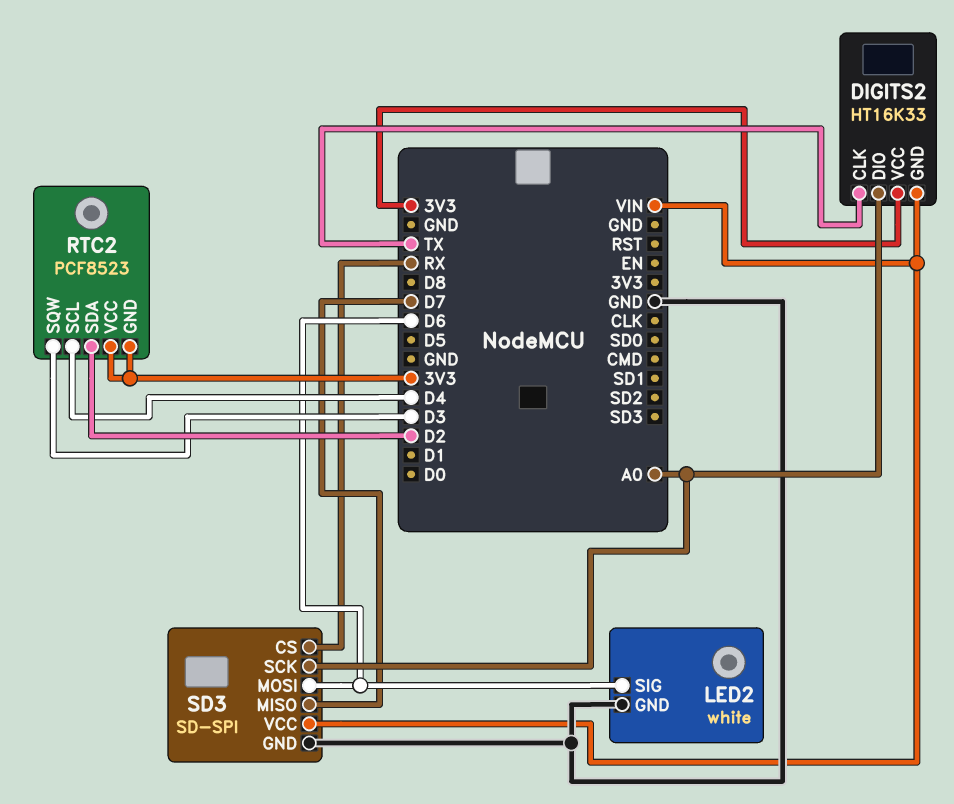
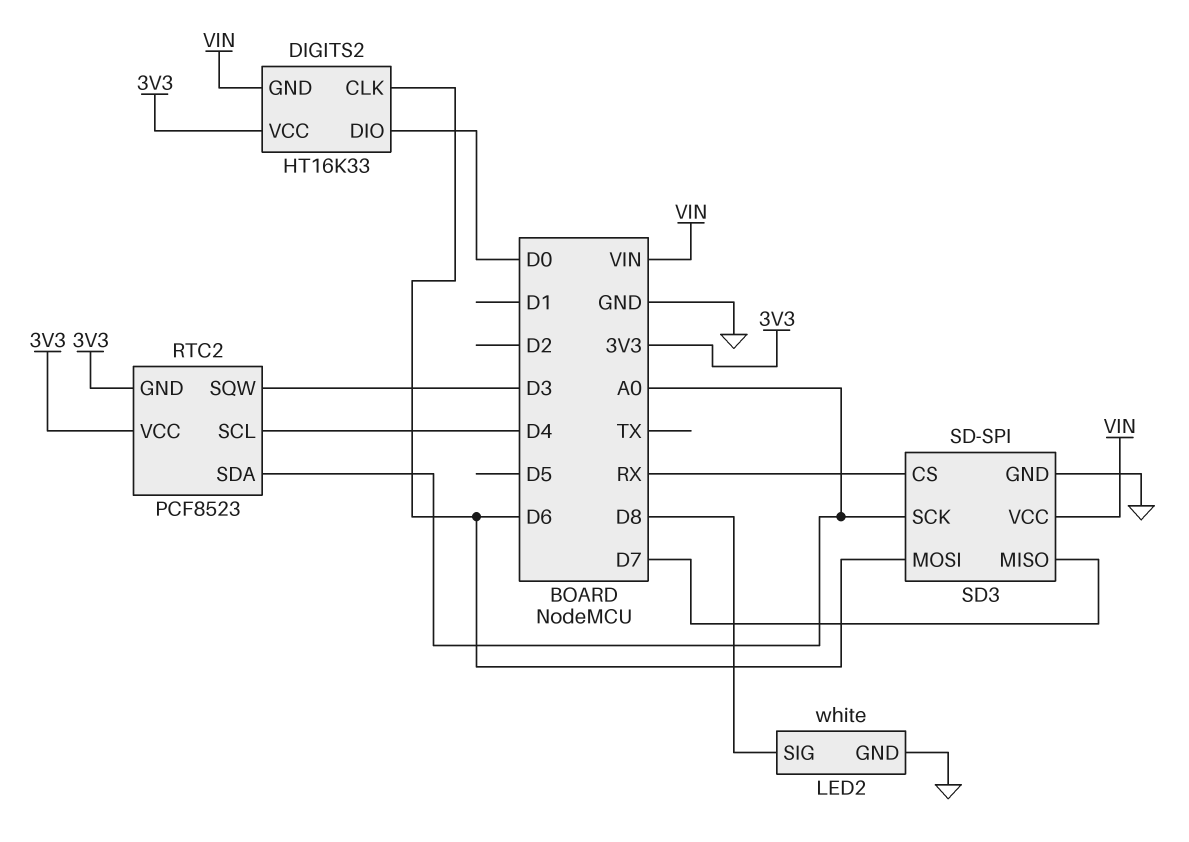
DIGITS2 pin CLK: TX -> D6
DIGITS2 pin DIO: A0 -> D0
LED2 pin SIG: D6 -> D8
RTC2 pin SDA: D2 -> A0

